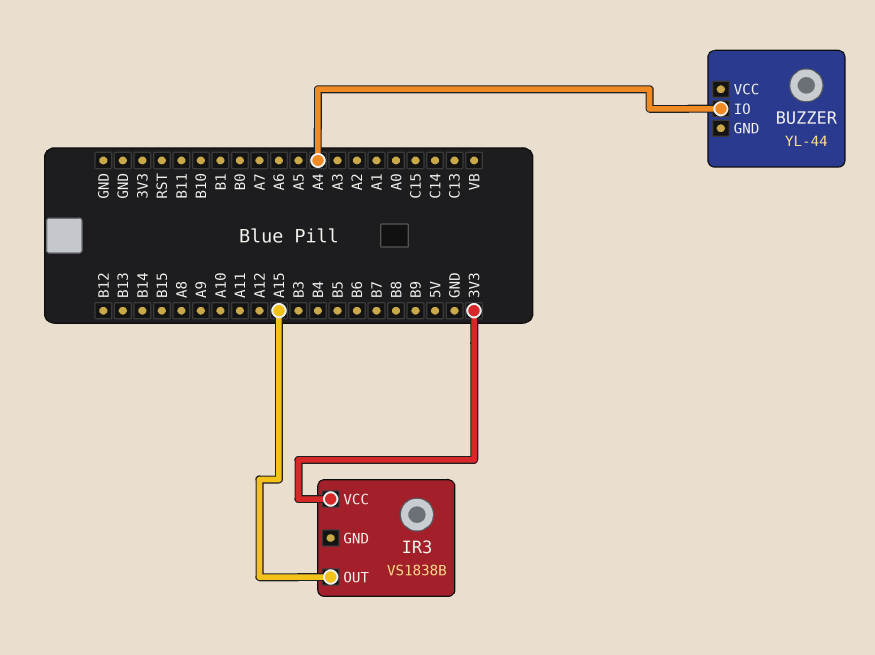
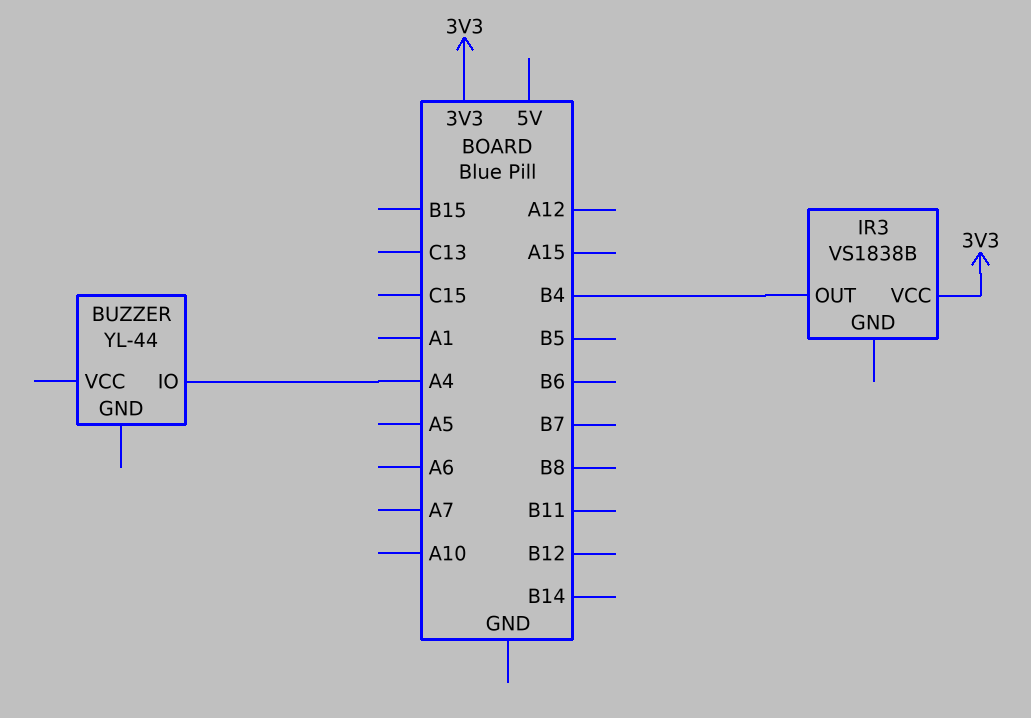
IR3 pin OUT: A15 -> B4

